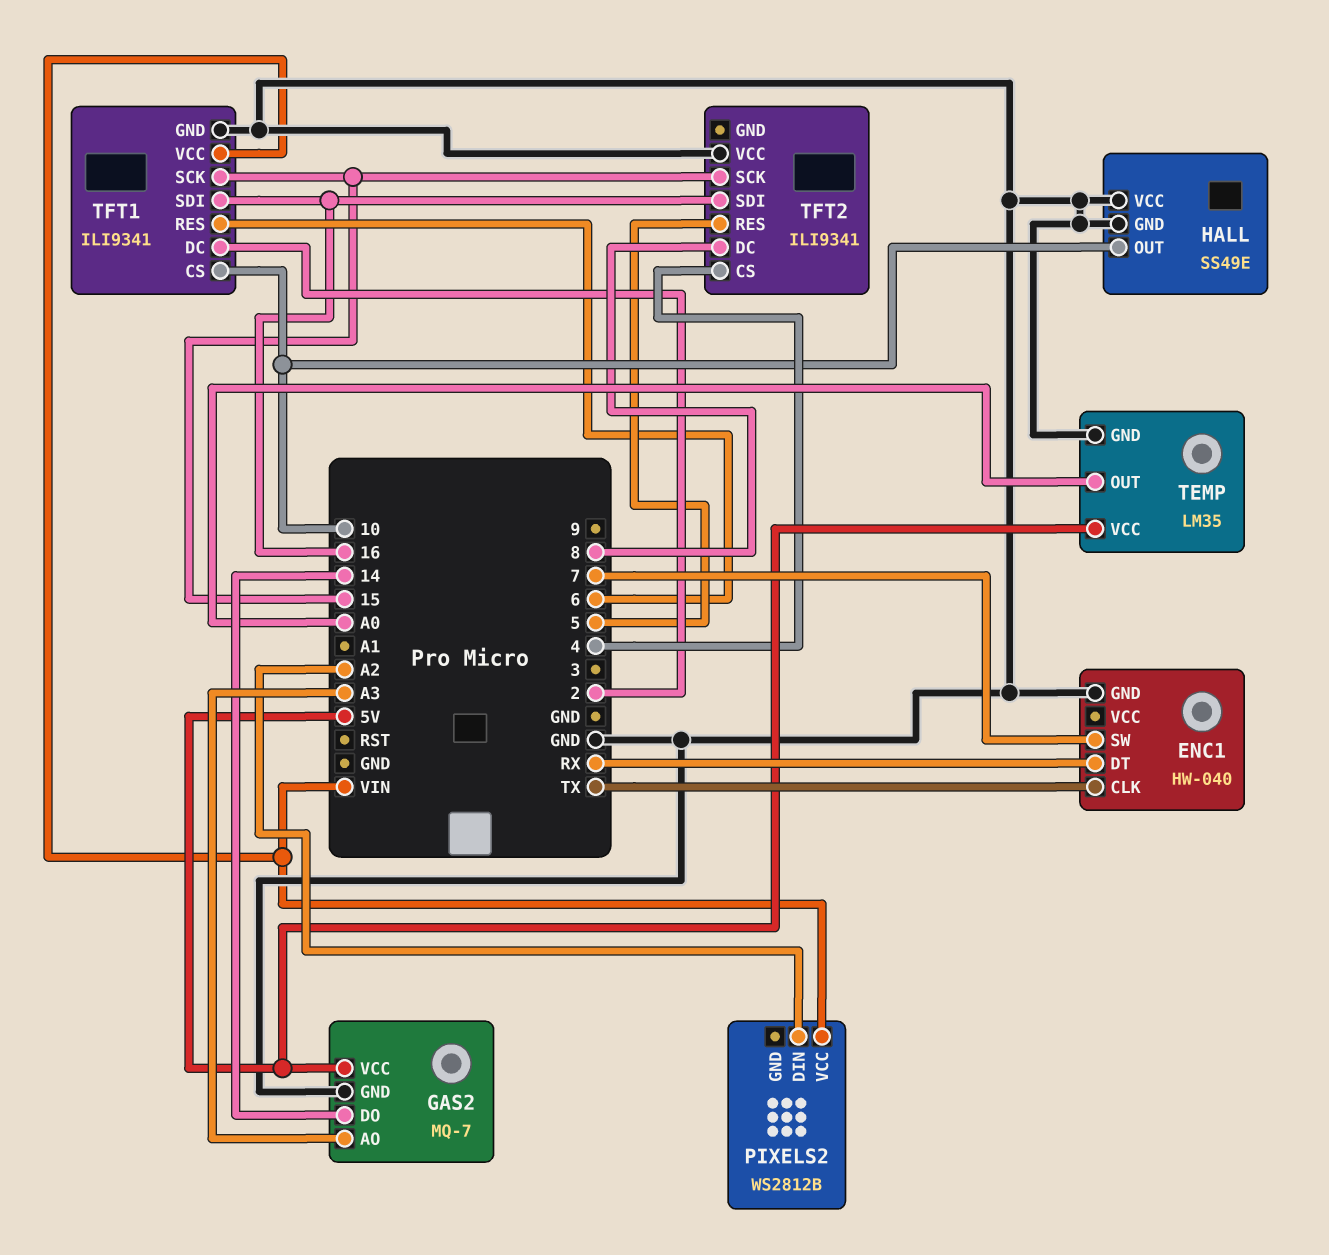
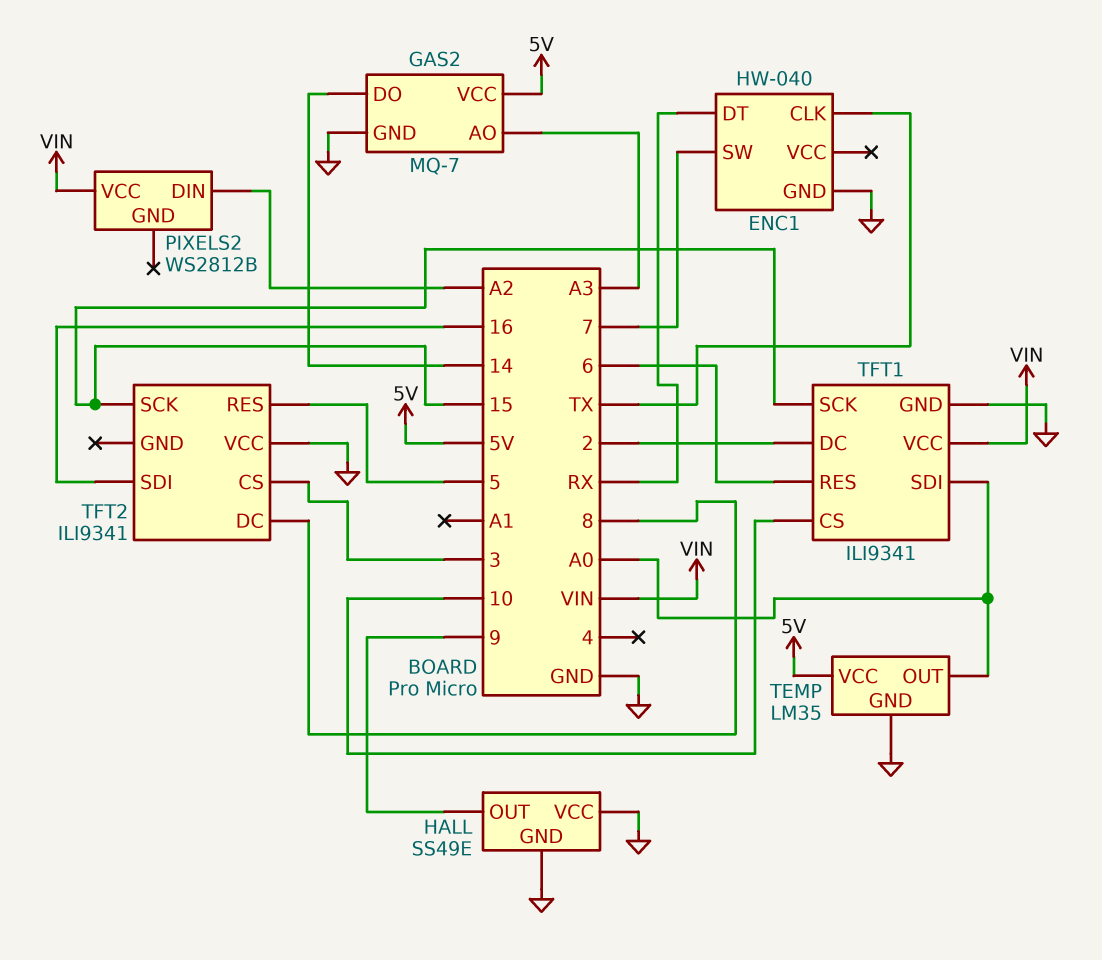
HALL pin OUT: 10 -> 9
TFT1 pin SDI: 16 -> A0
TFT2 pin CS: 4 -> 3

